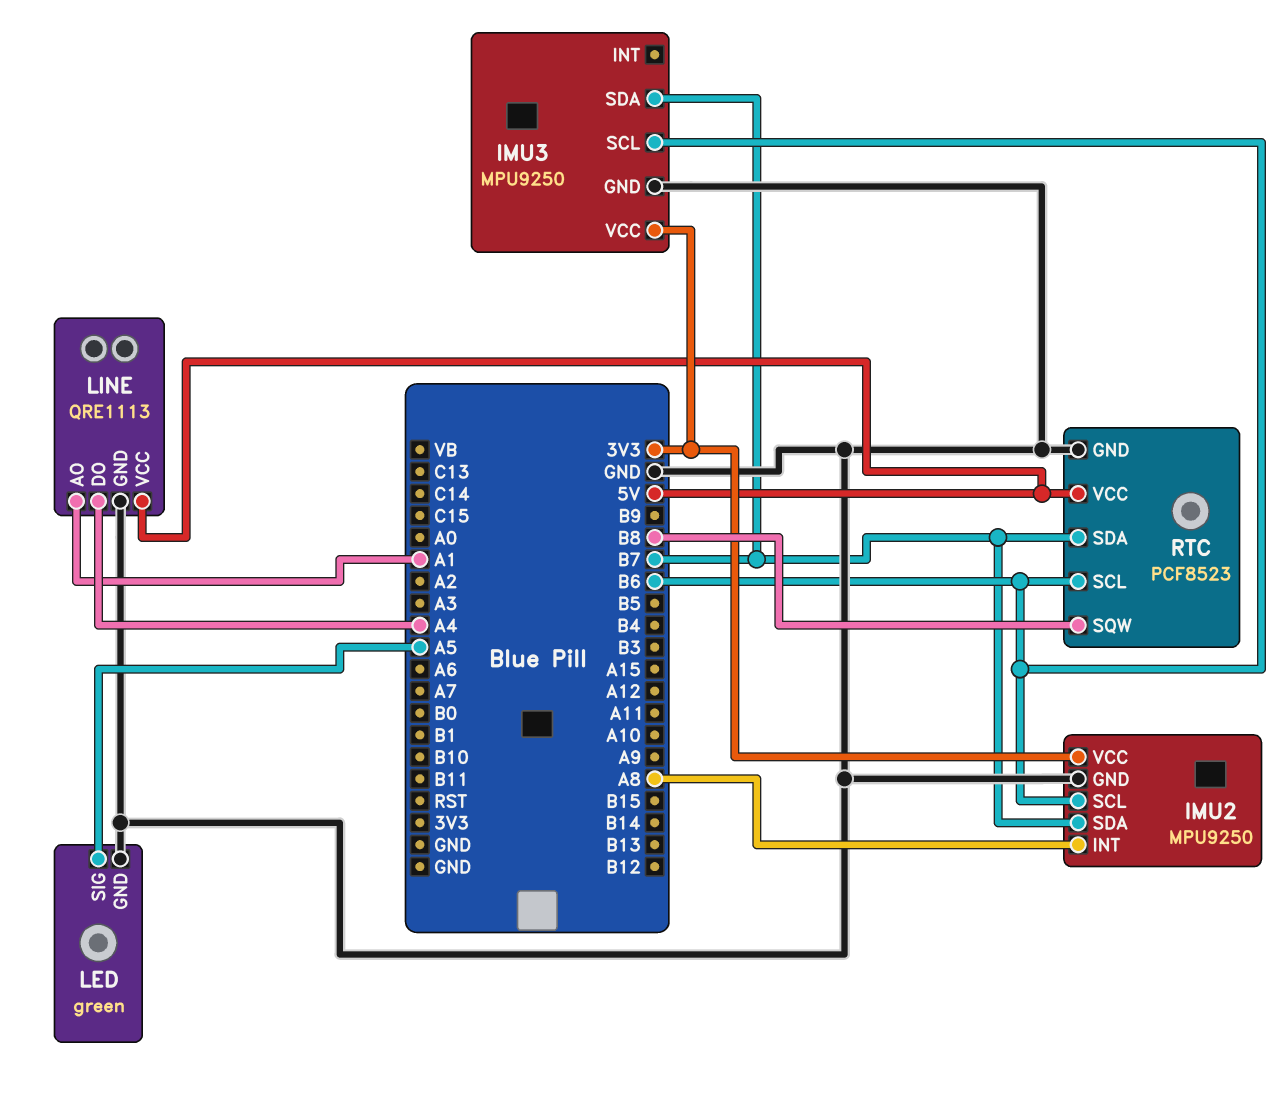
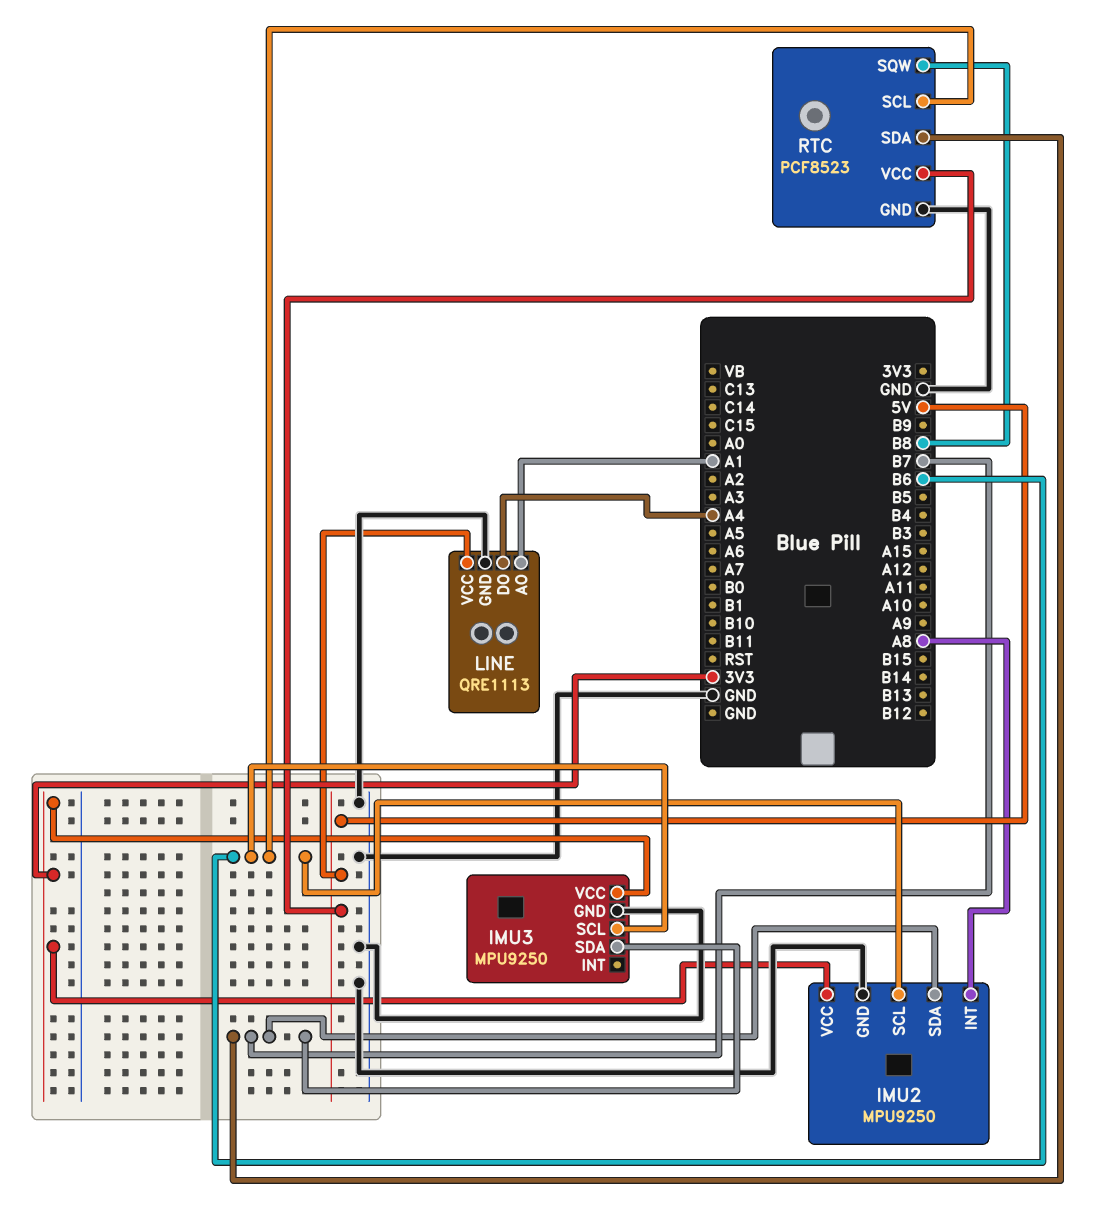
LED: green -> none
LED pin GND: GND -> none
LED pin SIG: A5 -> none

